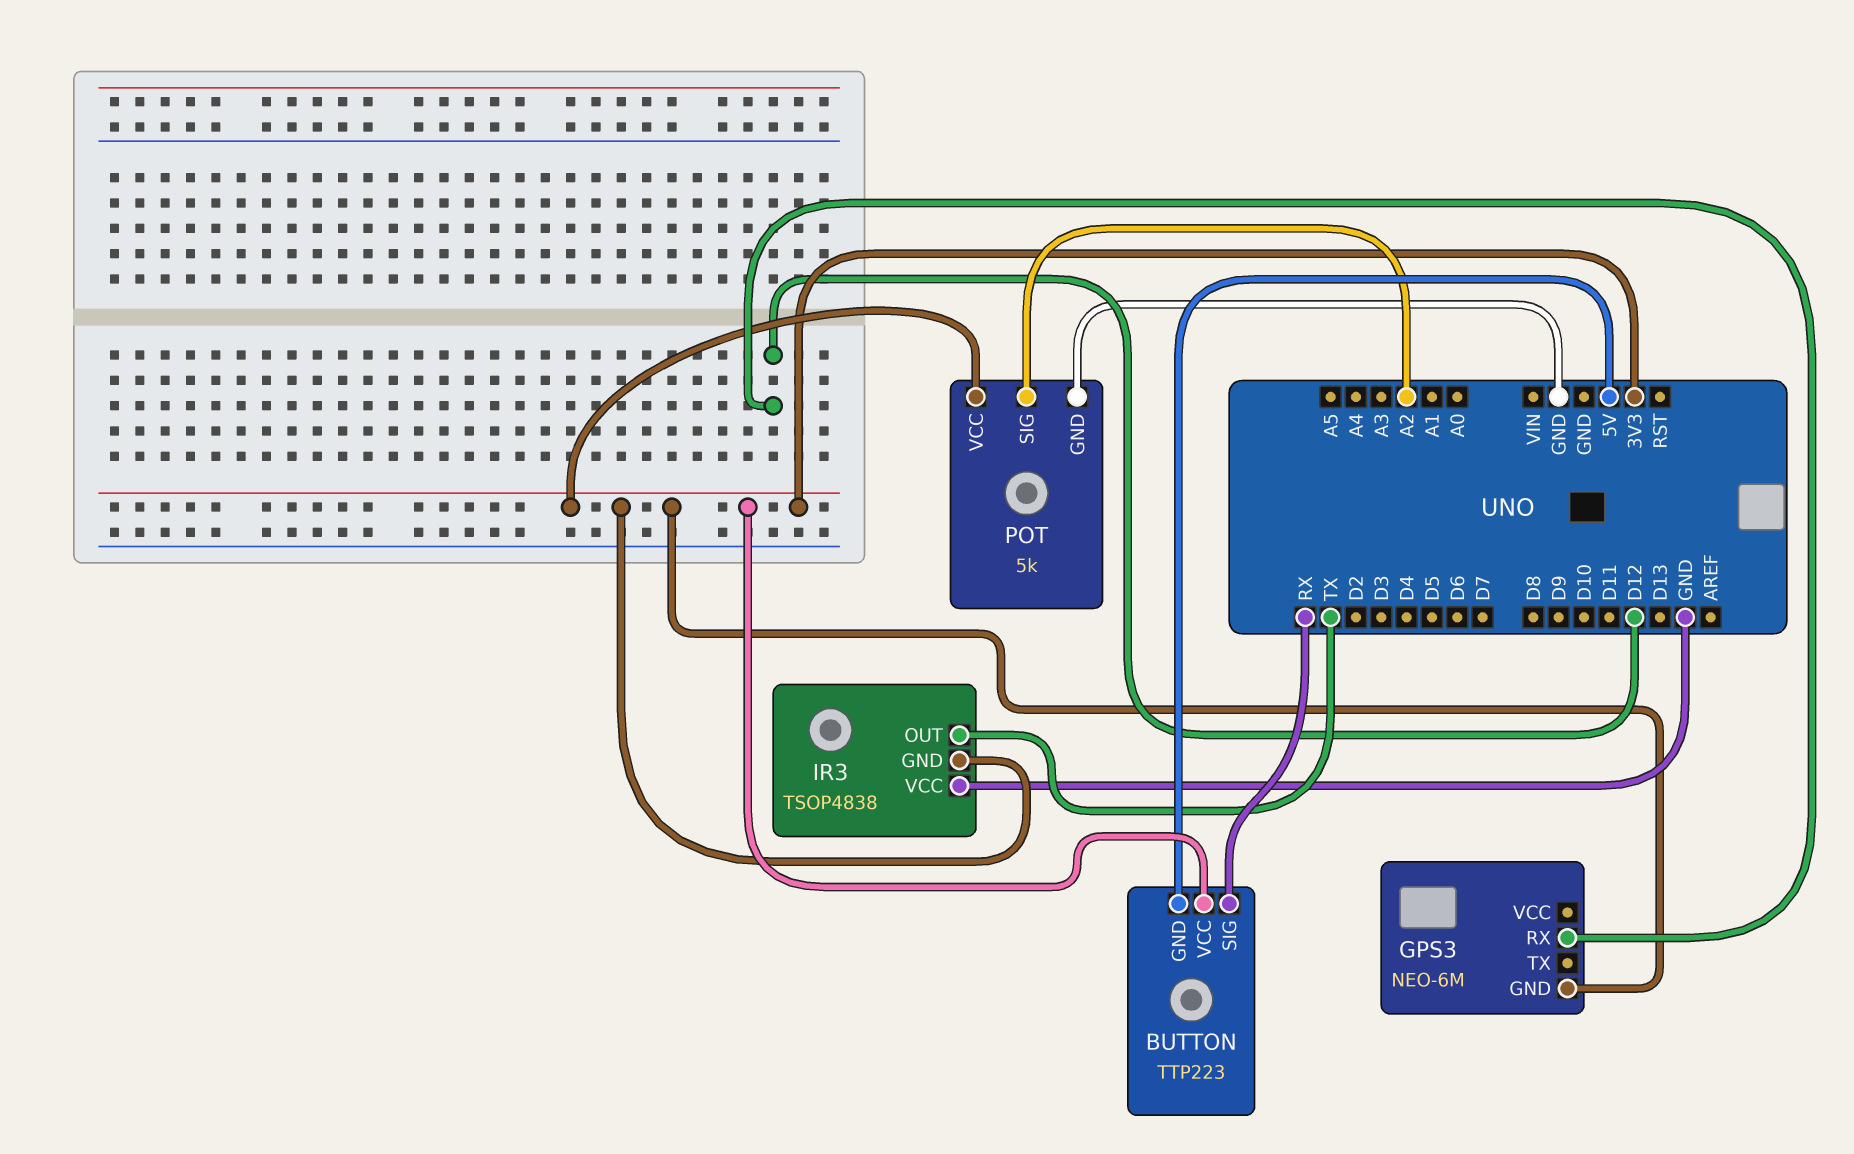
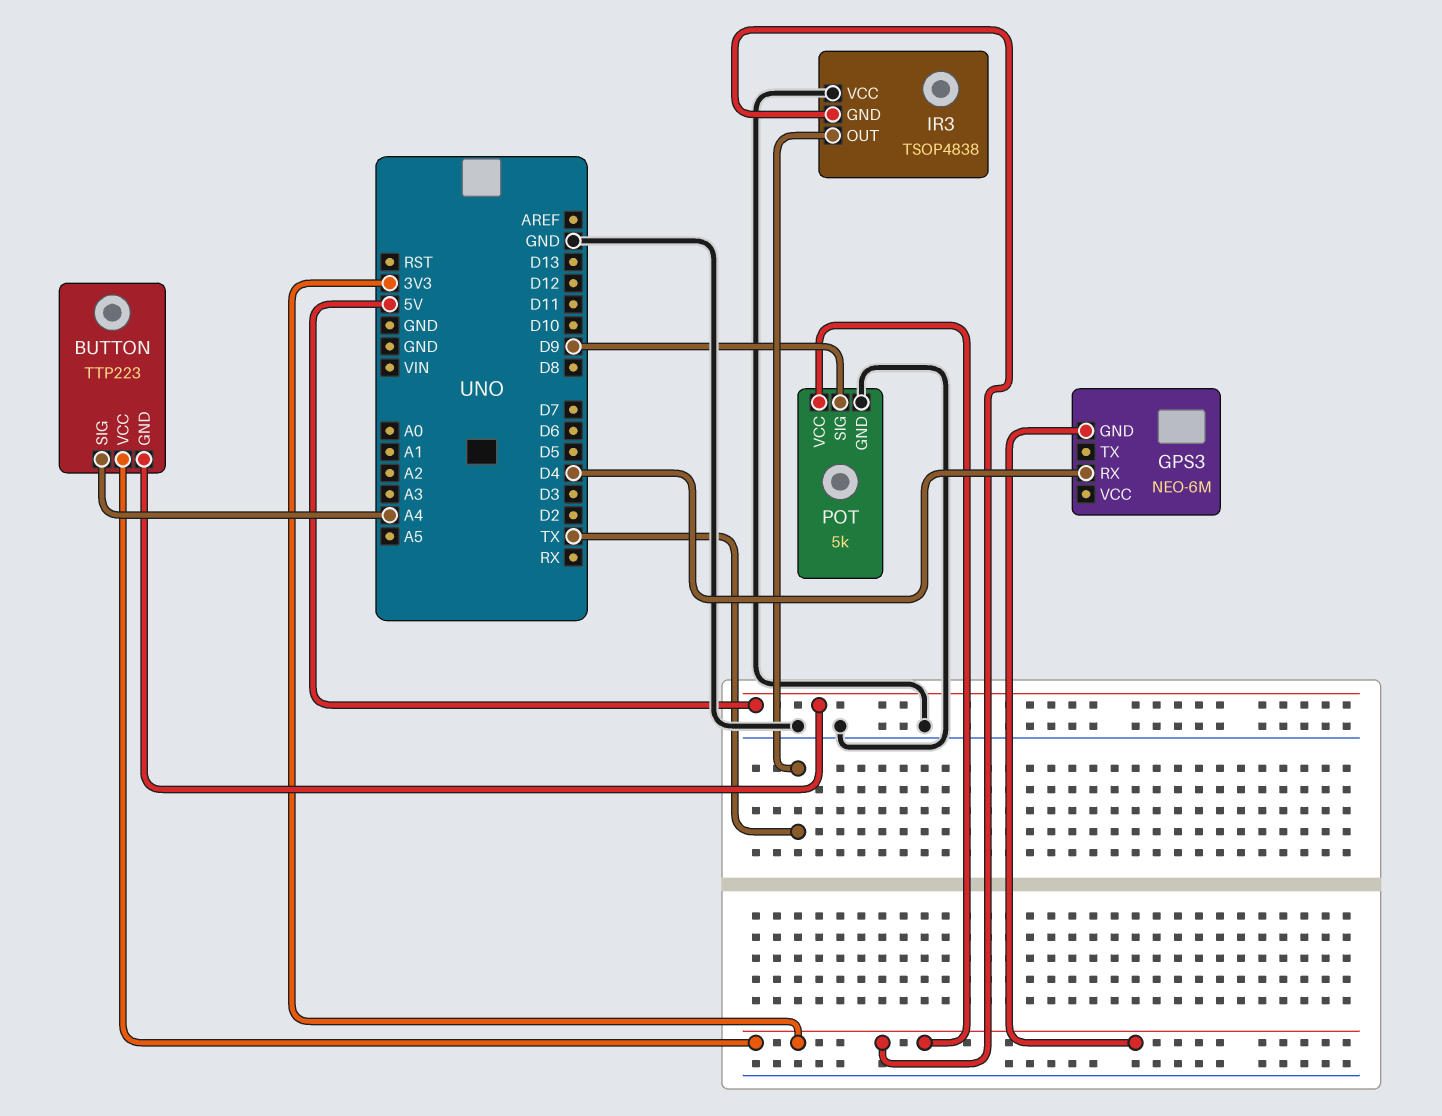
BUTTON pin SIG: RX -> A4
GPS3 pin RX: D12 -> D4
POT pin SIG: A2 -> D9

